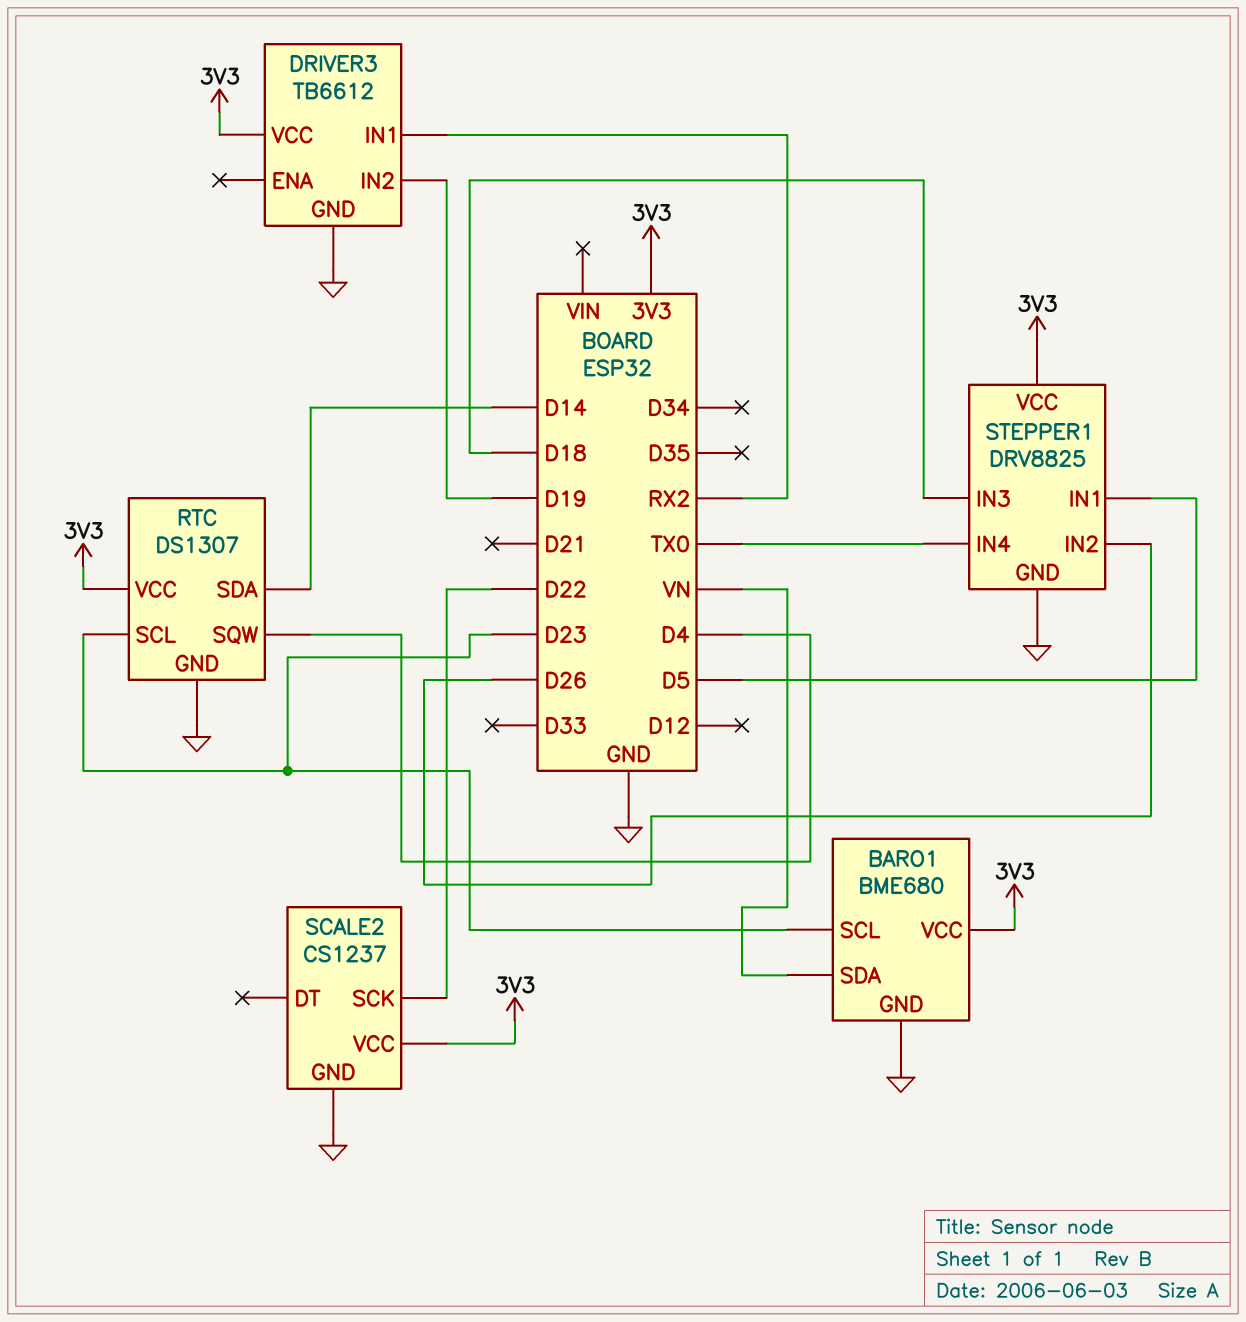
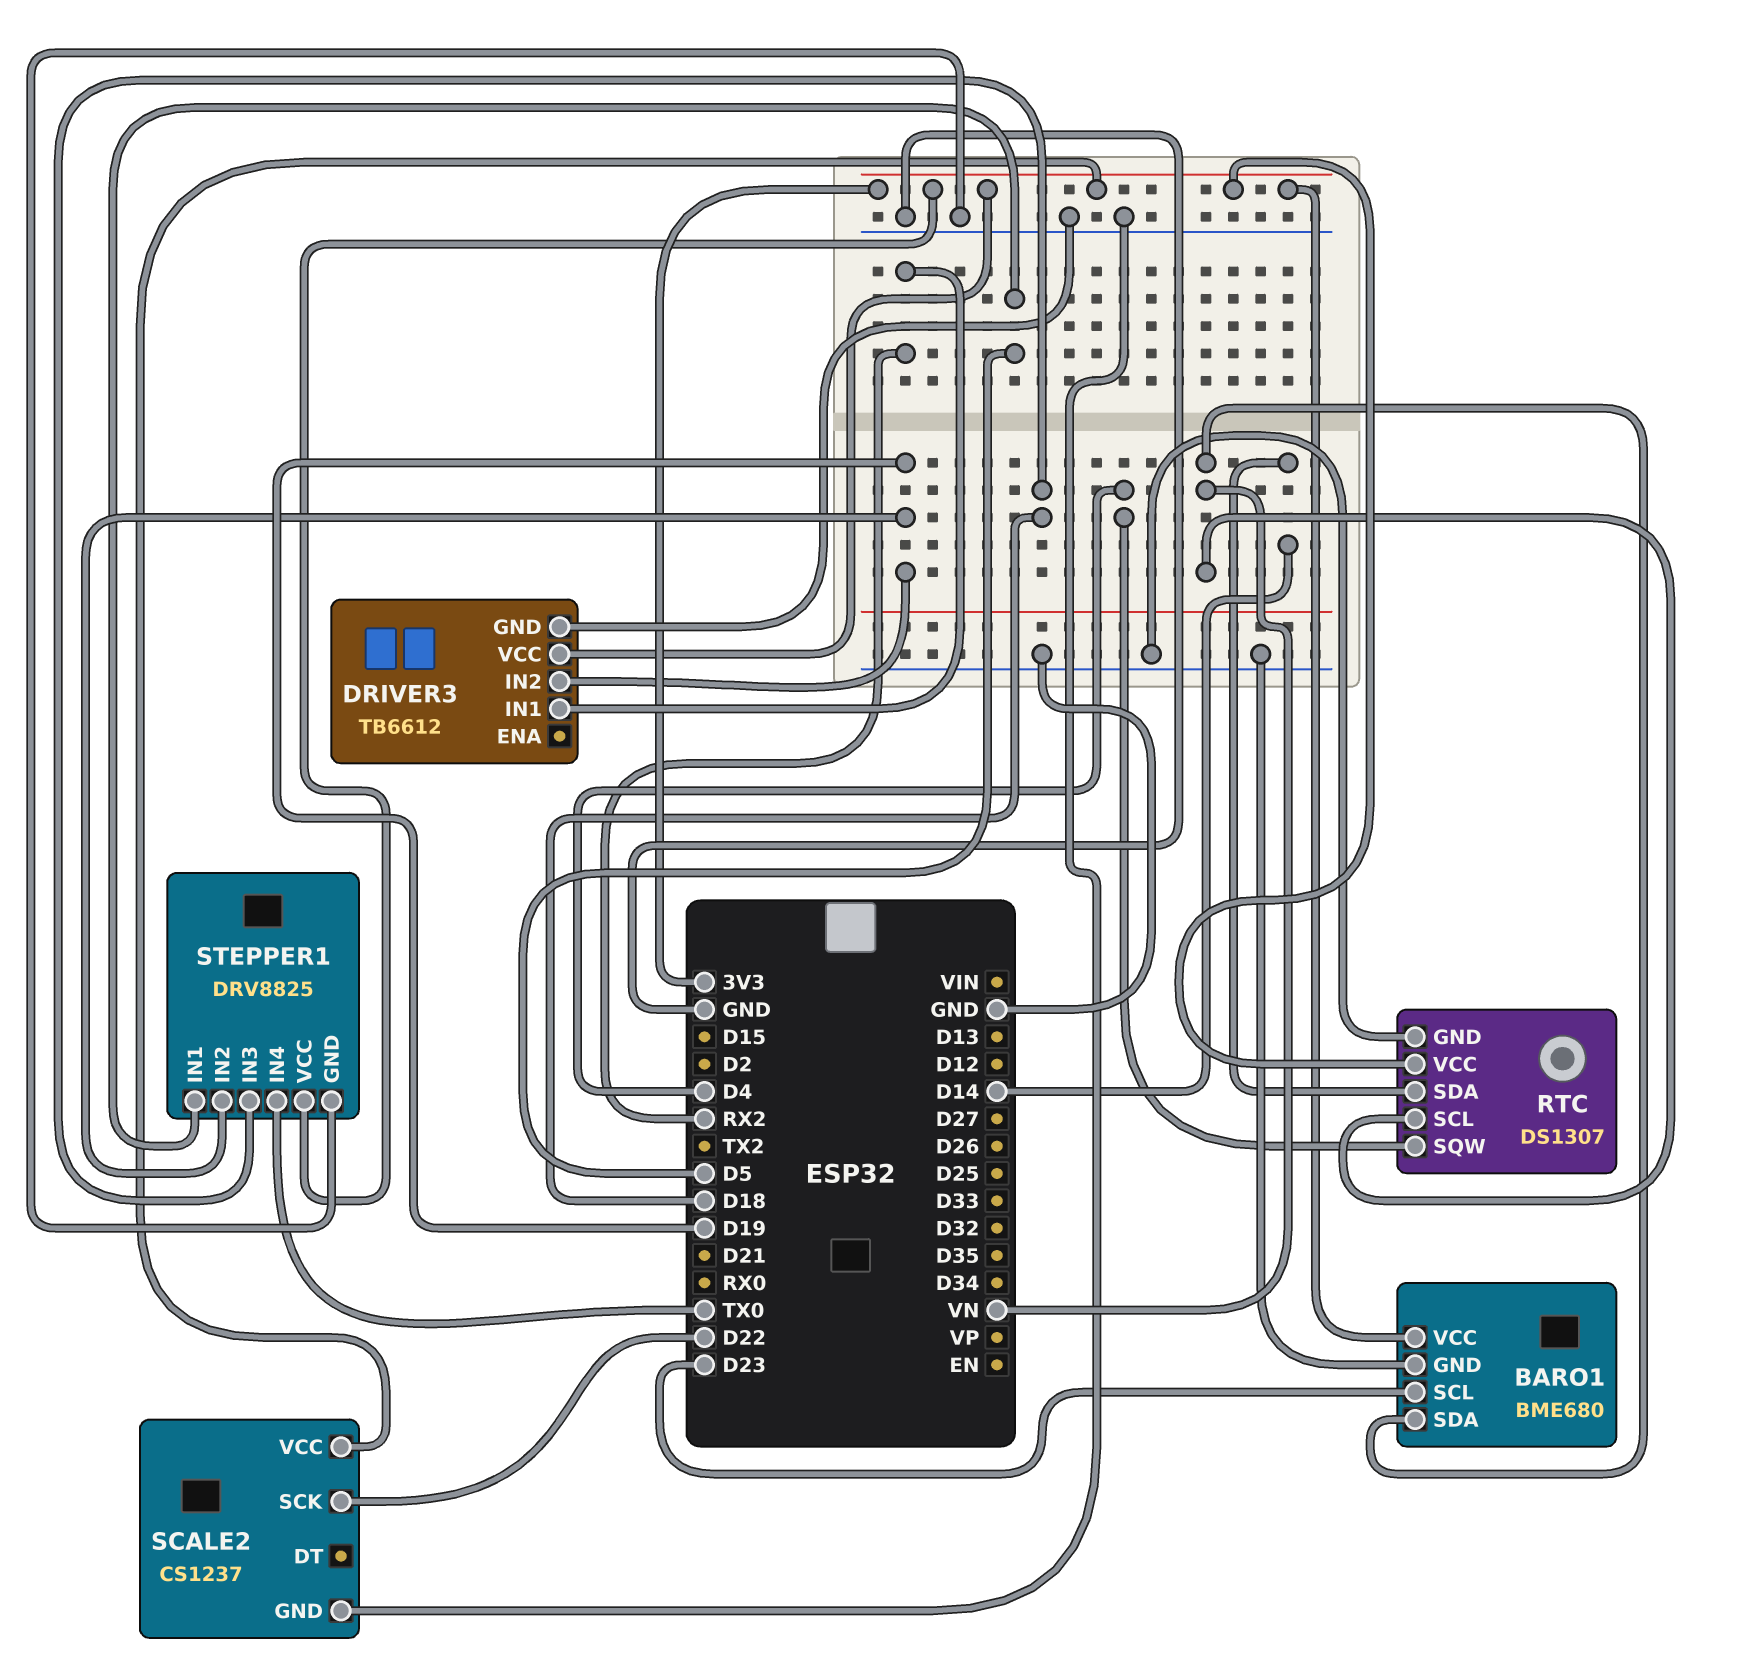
RTC pin SCL: D23 -> VN
STEPPER1 pin IN2: D26 -> D19

